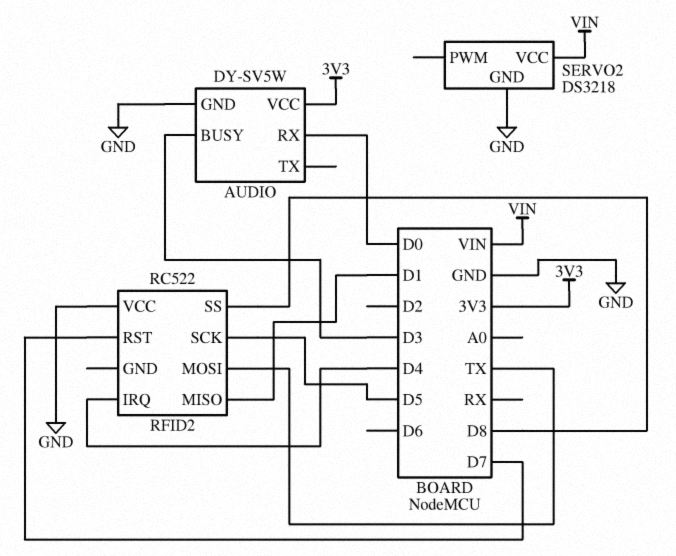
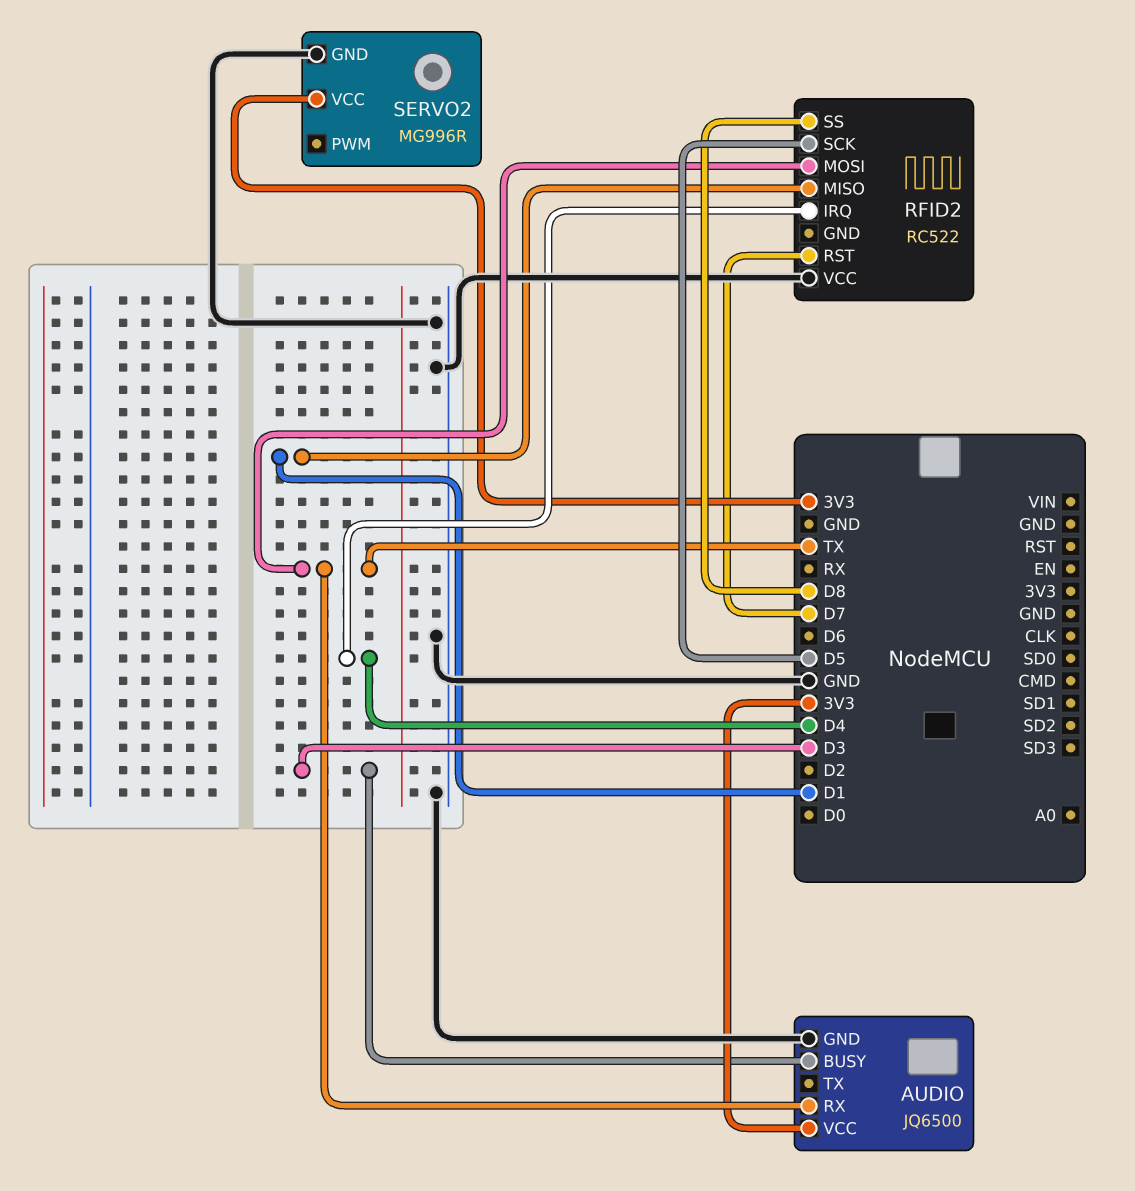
AUDIO: DY-SV5W -> JQ6500
AUDIO pin RX: D0 -> TX
SERVO2: DS3218 -> MG996R
SERVO2 pin VCC: VIN -> 3V3

